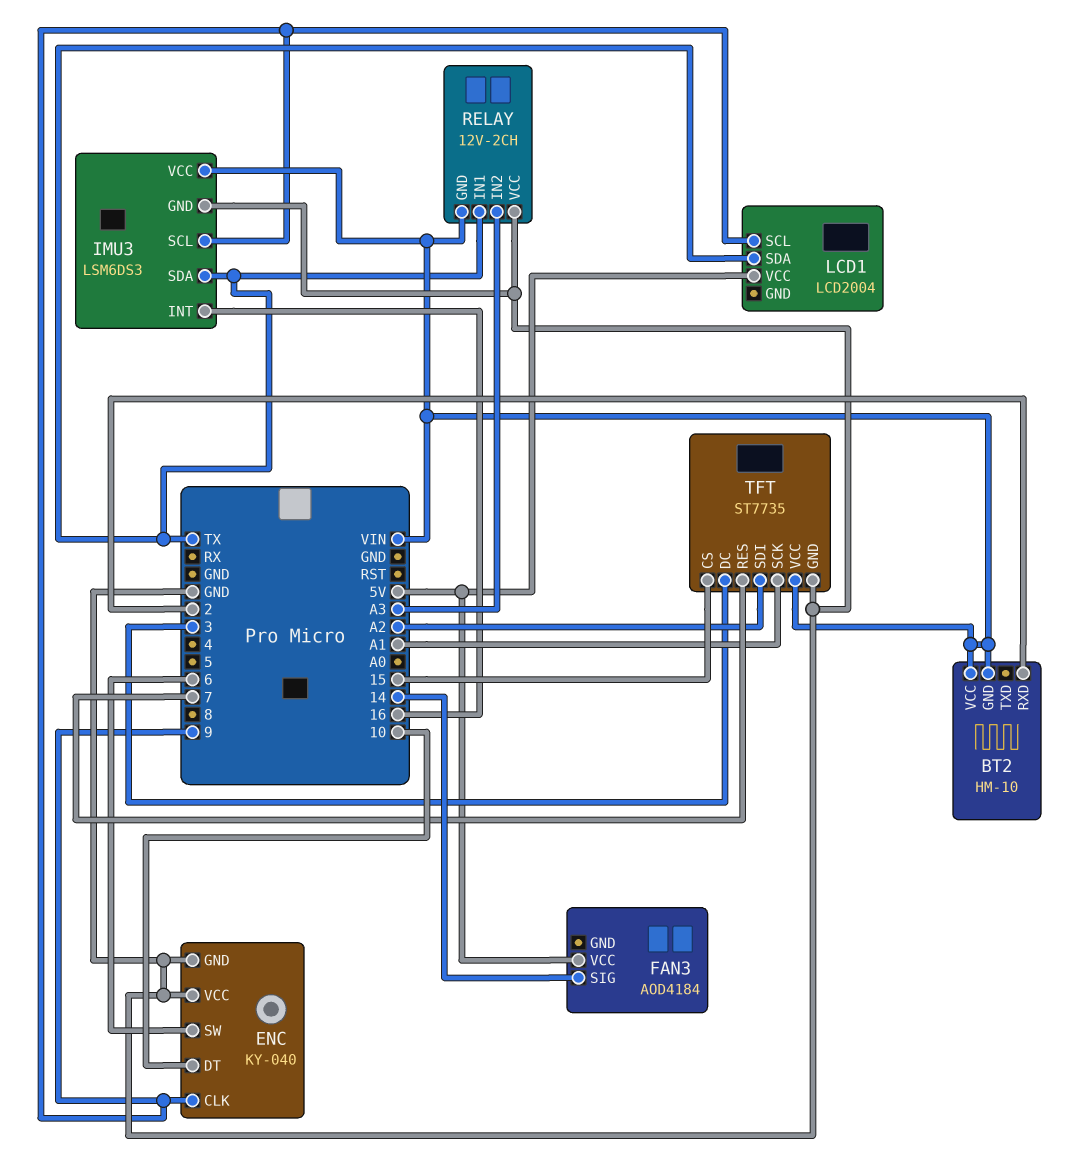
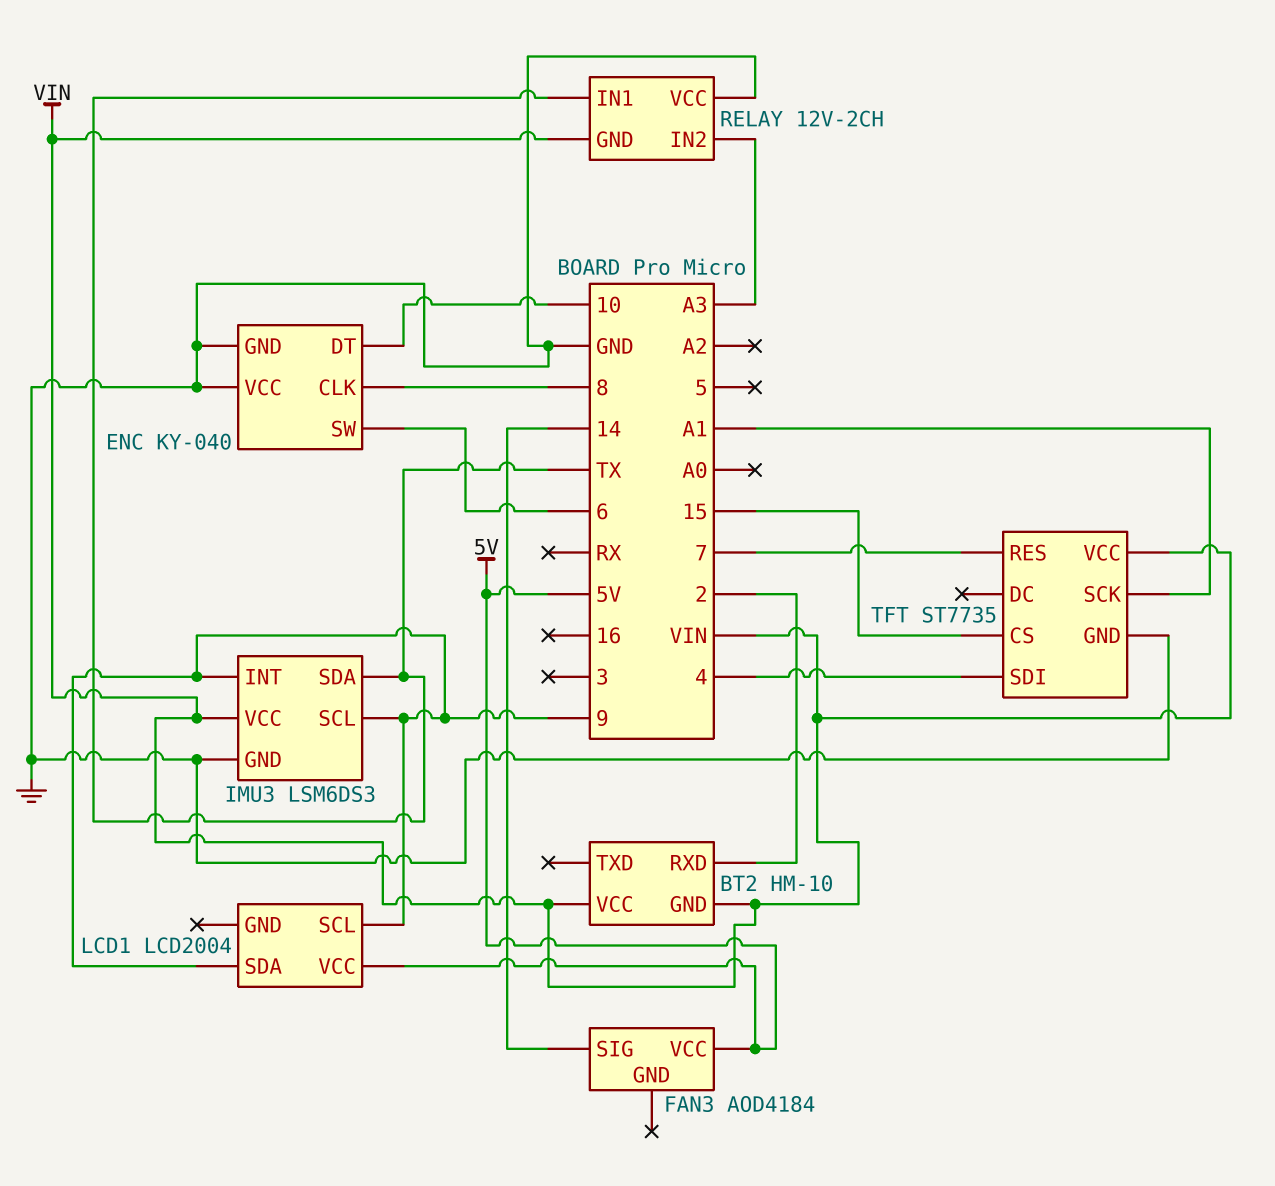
ENC pin CLK: 9 -> 8
IMU3 pin INT: 16 -> 9
LCD1 pin SDA: TX -> 9
TFT pin DC: 3 -> none
TFT pin SDI: A2 -> 4

